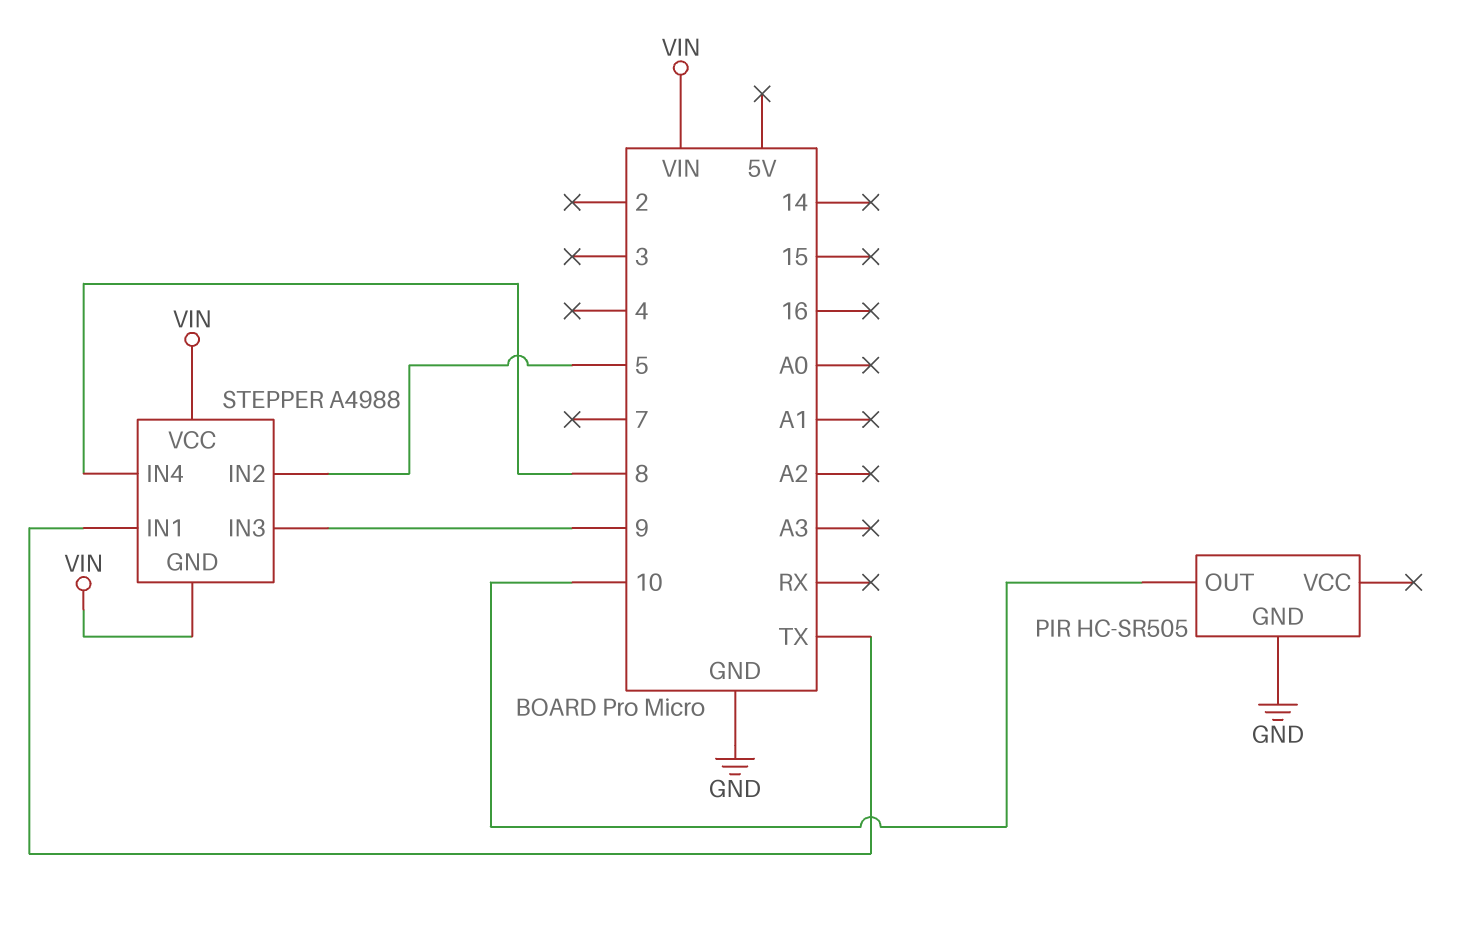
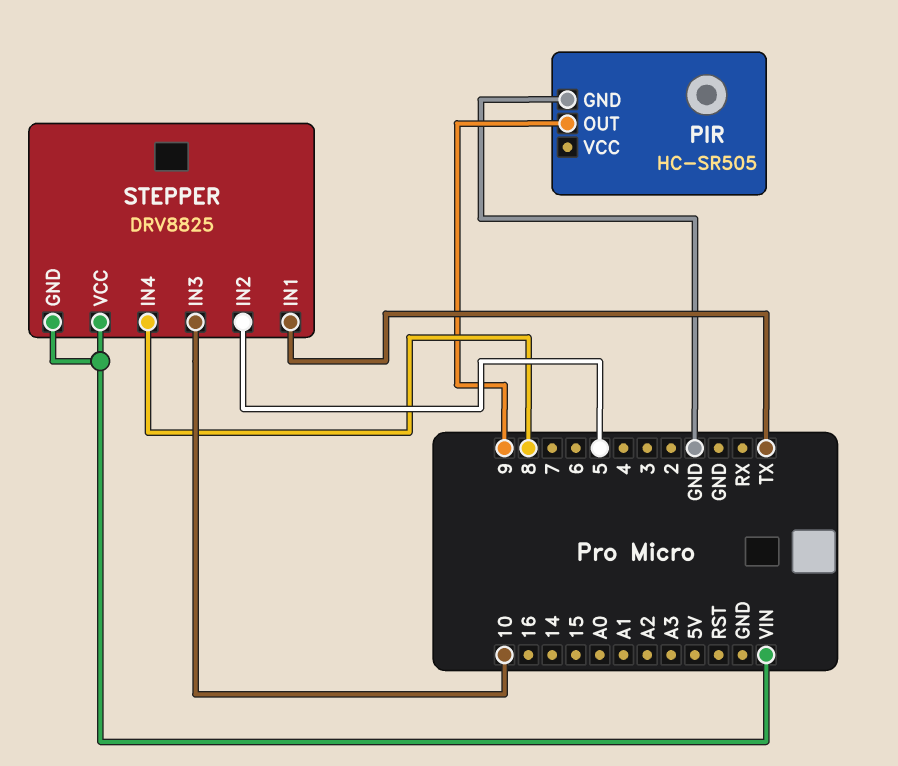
PIR pin OUT: 10 -> 9
STEPPER: A4988 -> DRV8825
STEPPER pin IN3: 9 -> 10

